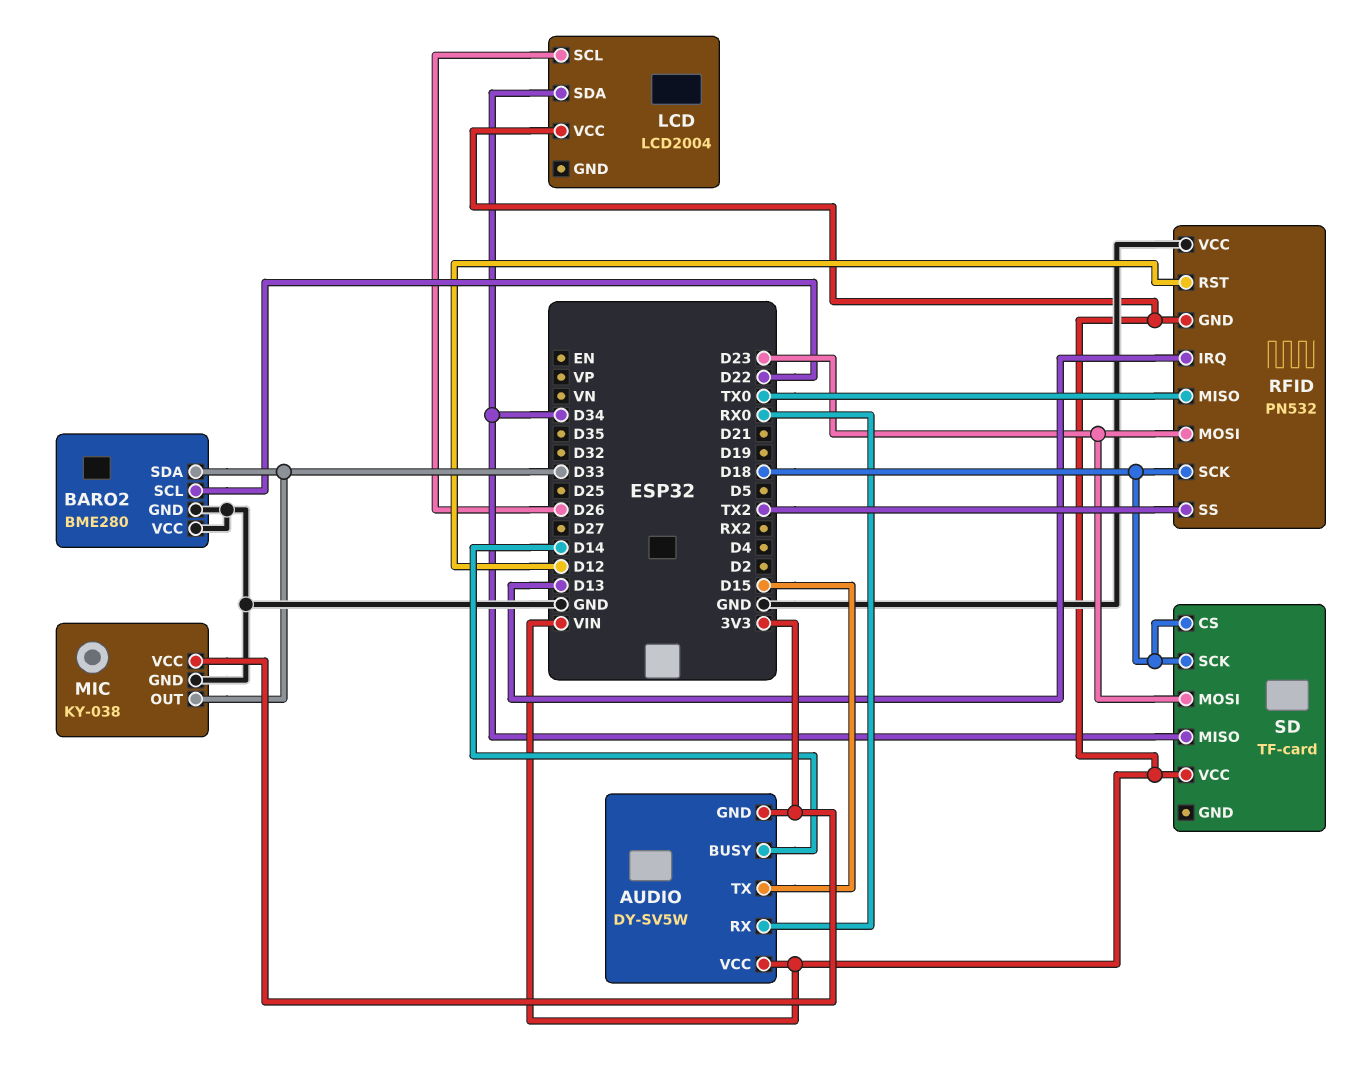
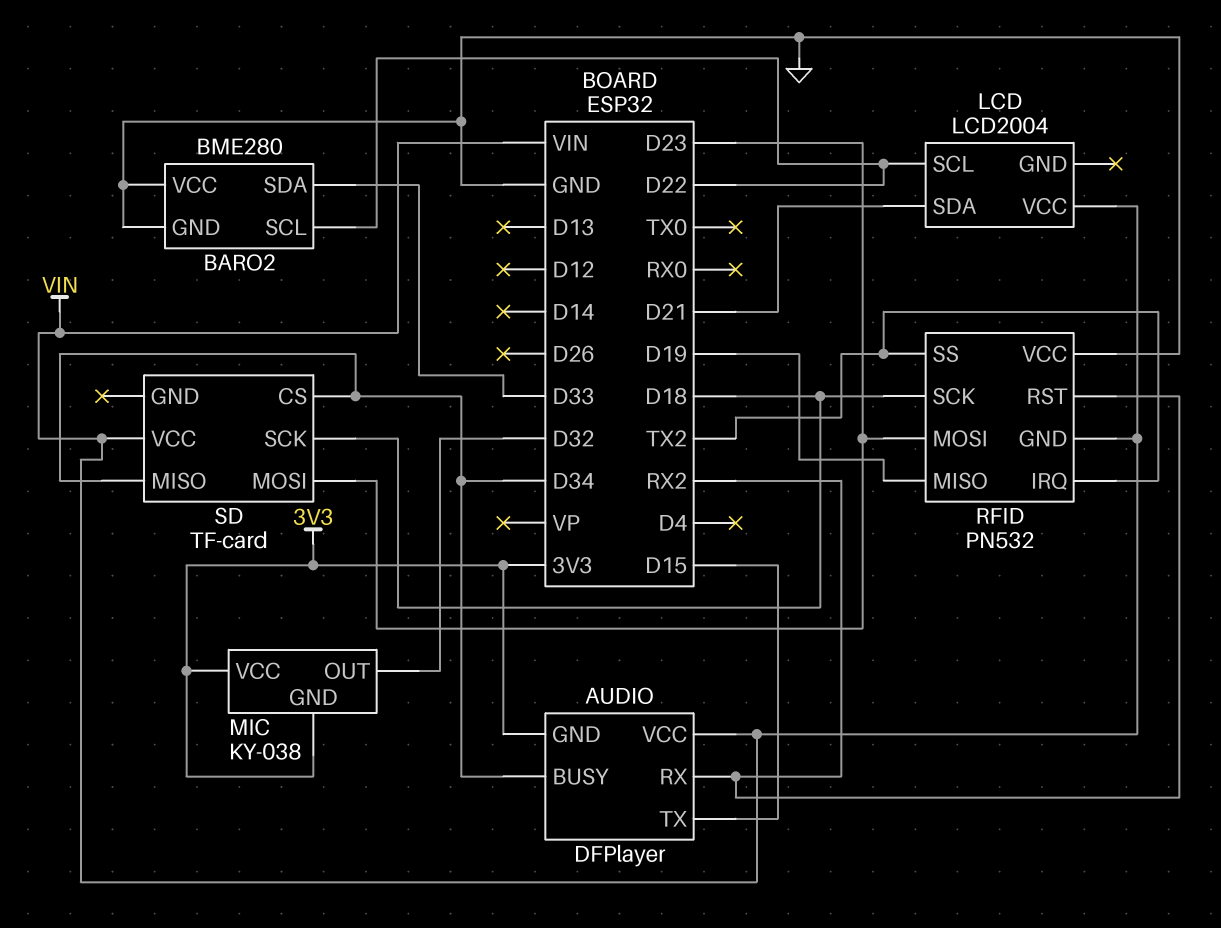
AUDIO: DY-SV5W -> DFPlayer
AUDIO pin BUSY: D14 -> D34
AUDIO pin RX: RX0 -> RX2
LCD pin SCL: D26 -> D22
LCD pin SDA: D34 -> D21
MIC pin GND: GND -> 3V3
MIC pin OUT: D33 -> D32
RFID pin IRQ: D13 -> TX2
RFID pin MISO: TX0 -> D19
RFID pin RST: D12 -> RX2
SD pin CS: D18 -> D34

